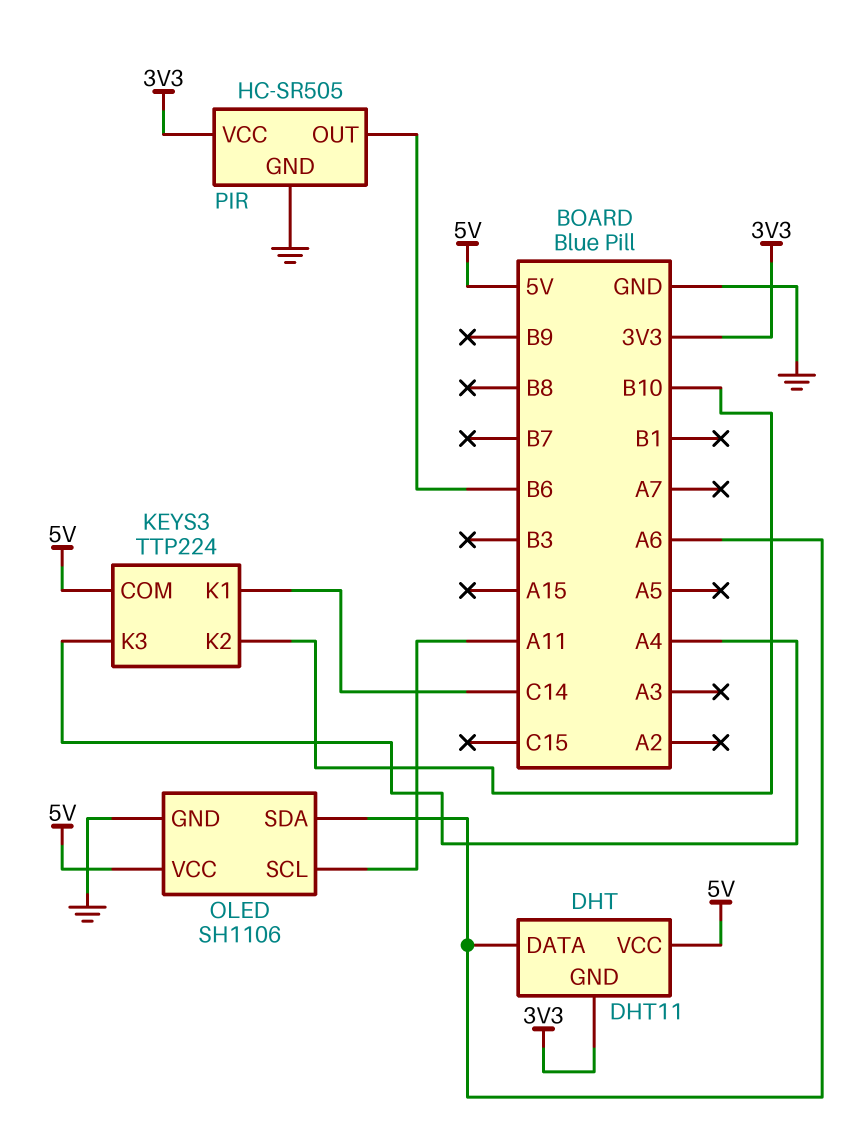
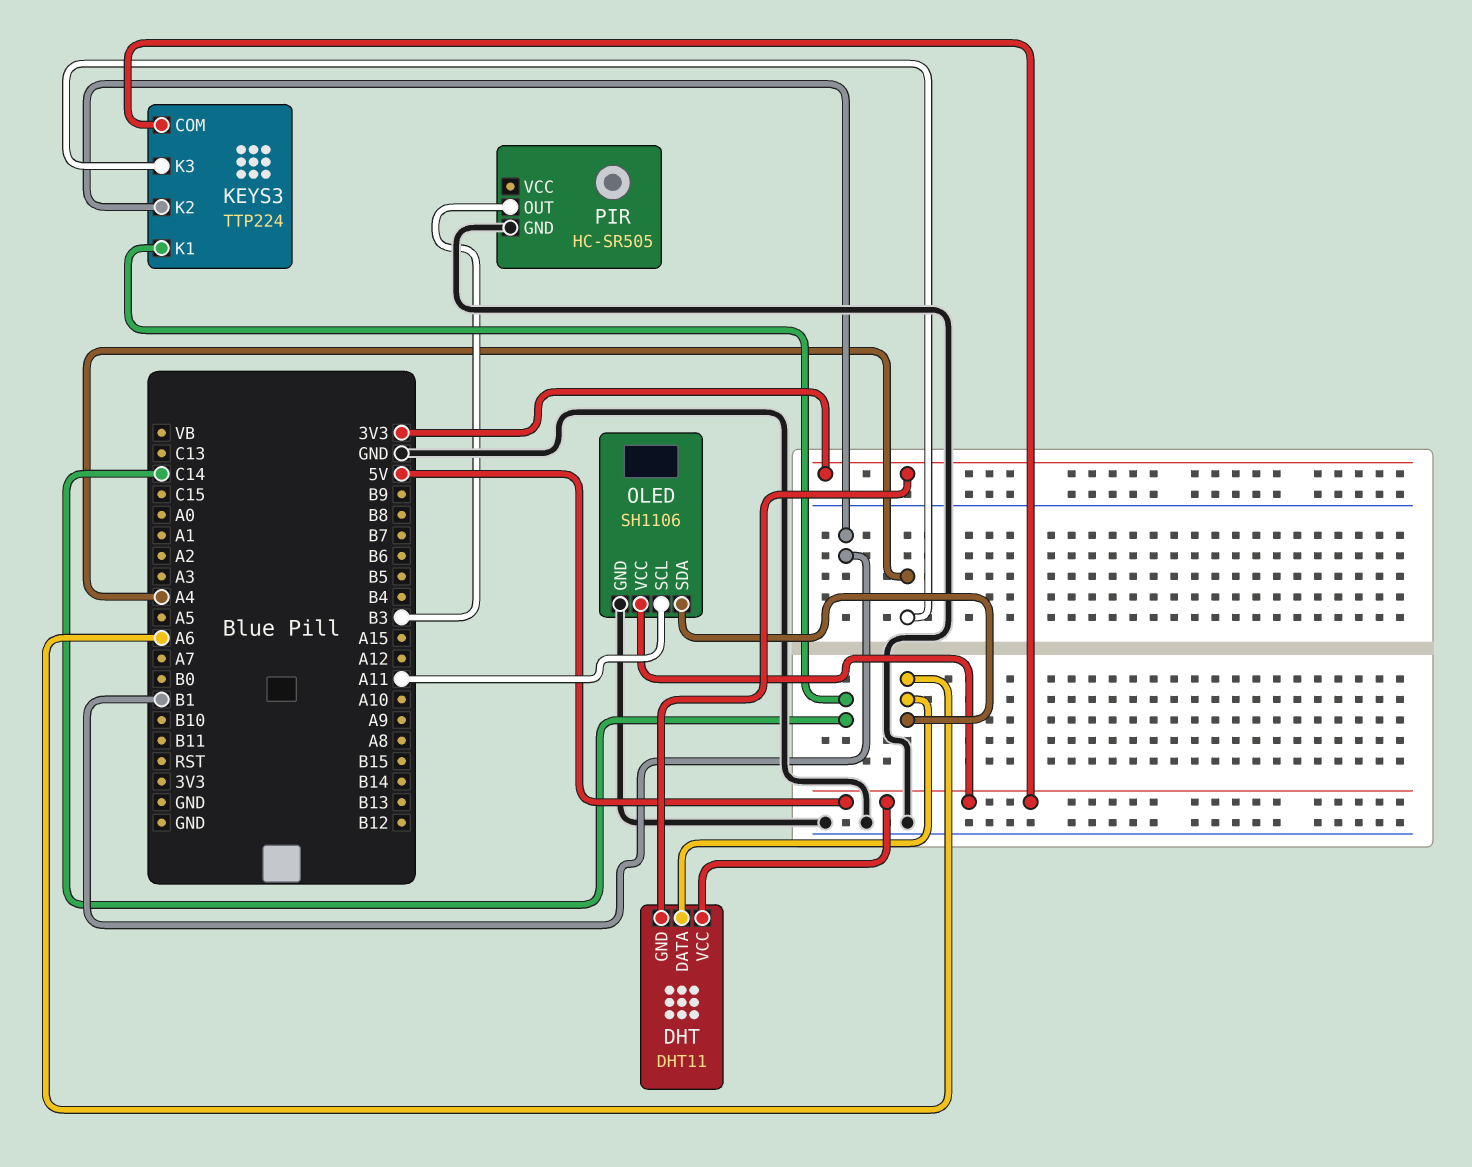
KEYS3 pin K2: B10 -> B1
PIR pin OUT: B6 -> B3
PIR pin VCC: 3V3 -> none

